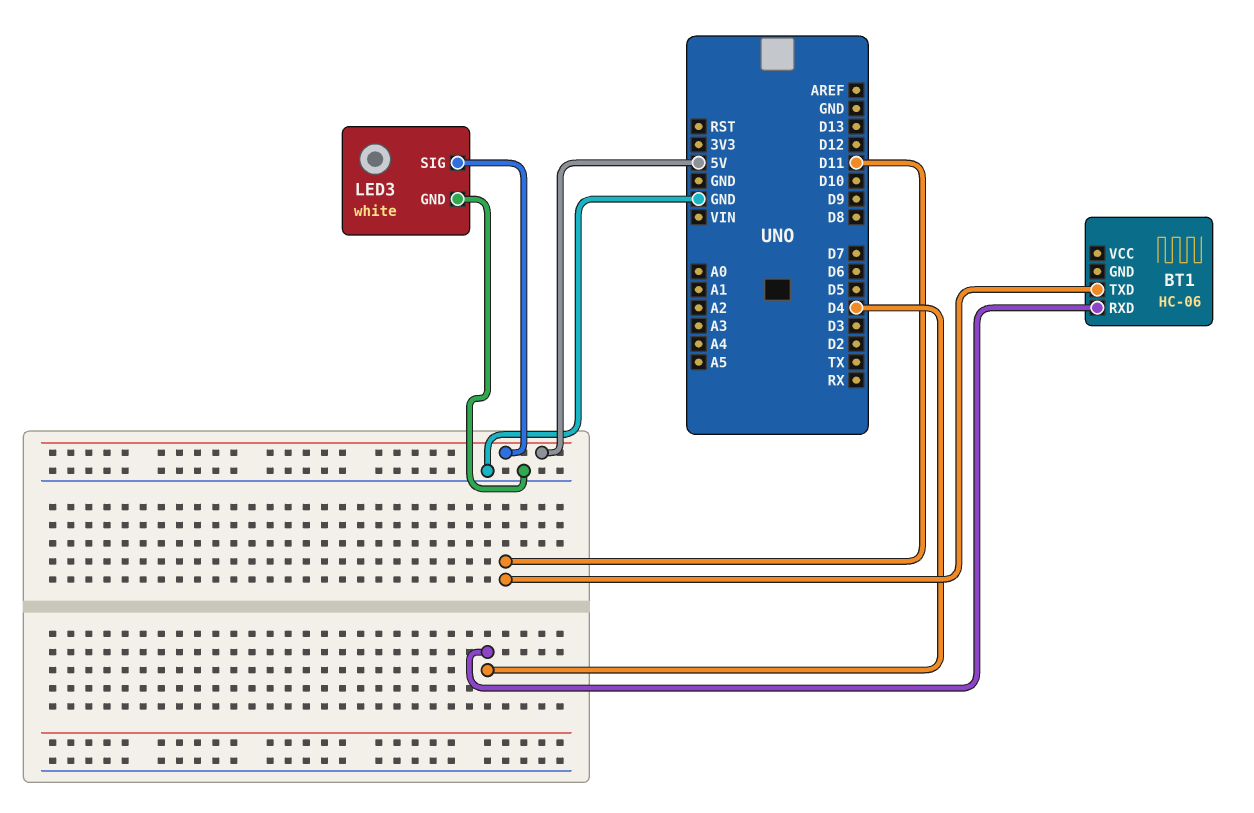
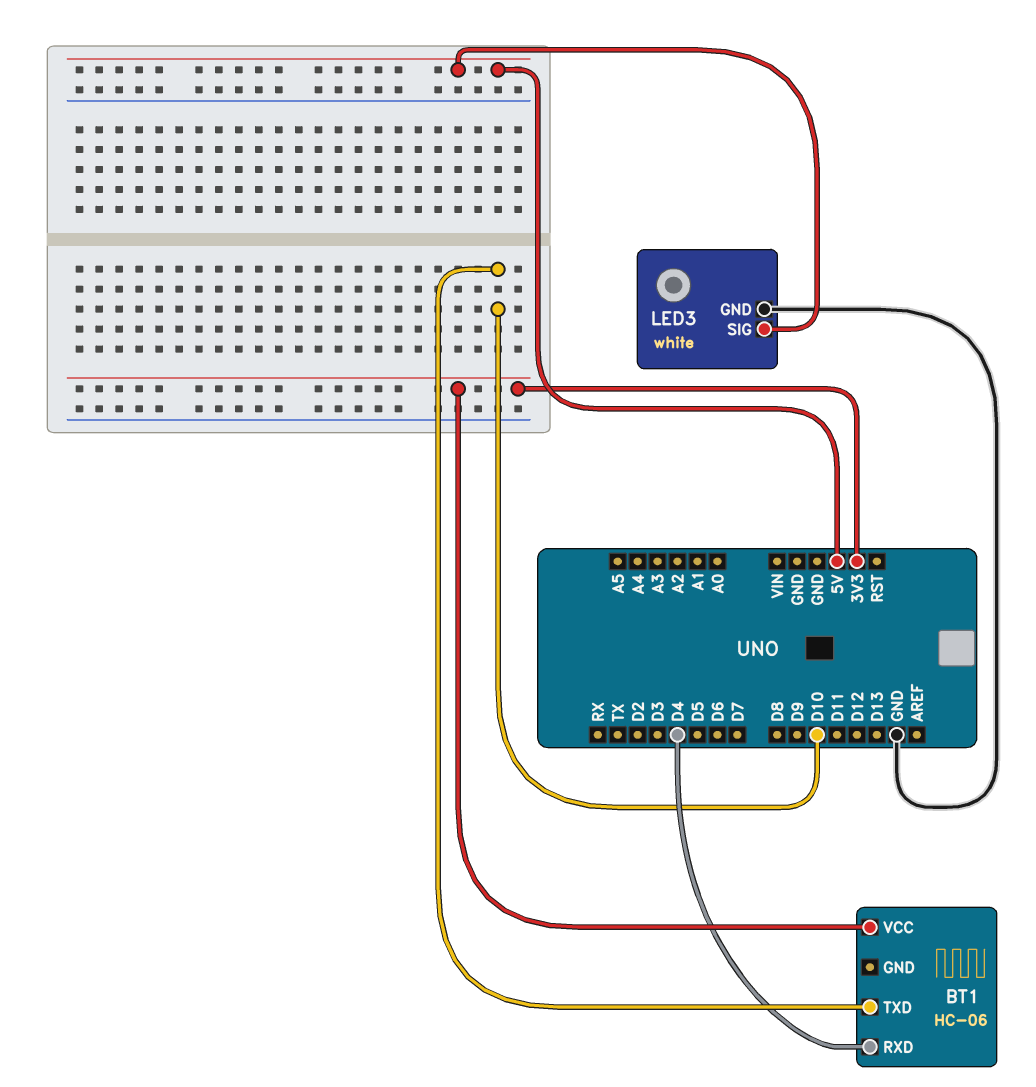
BT1 pin TXD: D11 -> D10
BT1 pin VCC: none -> 3V3

